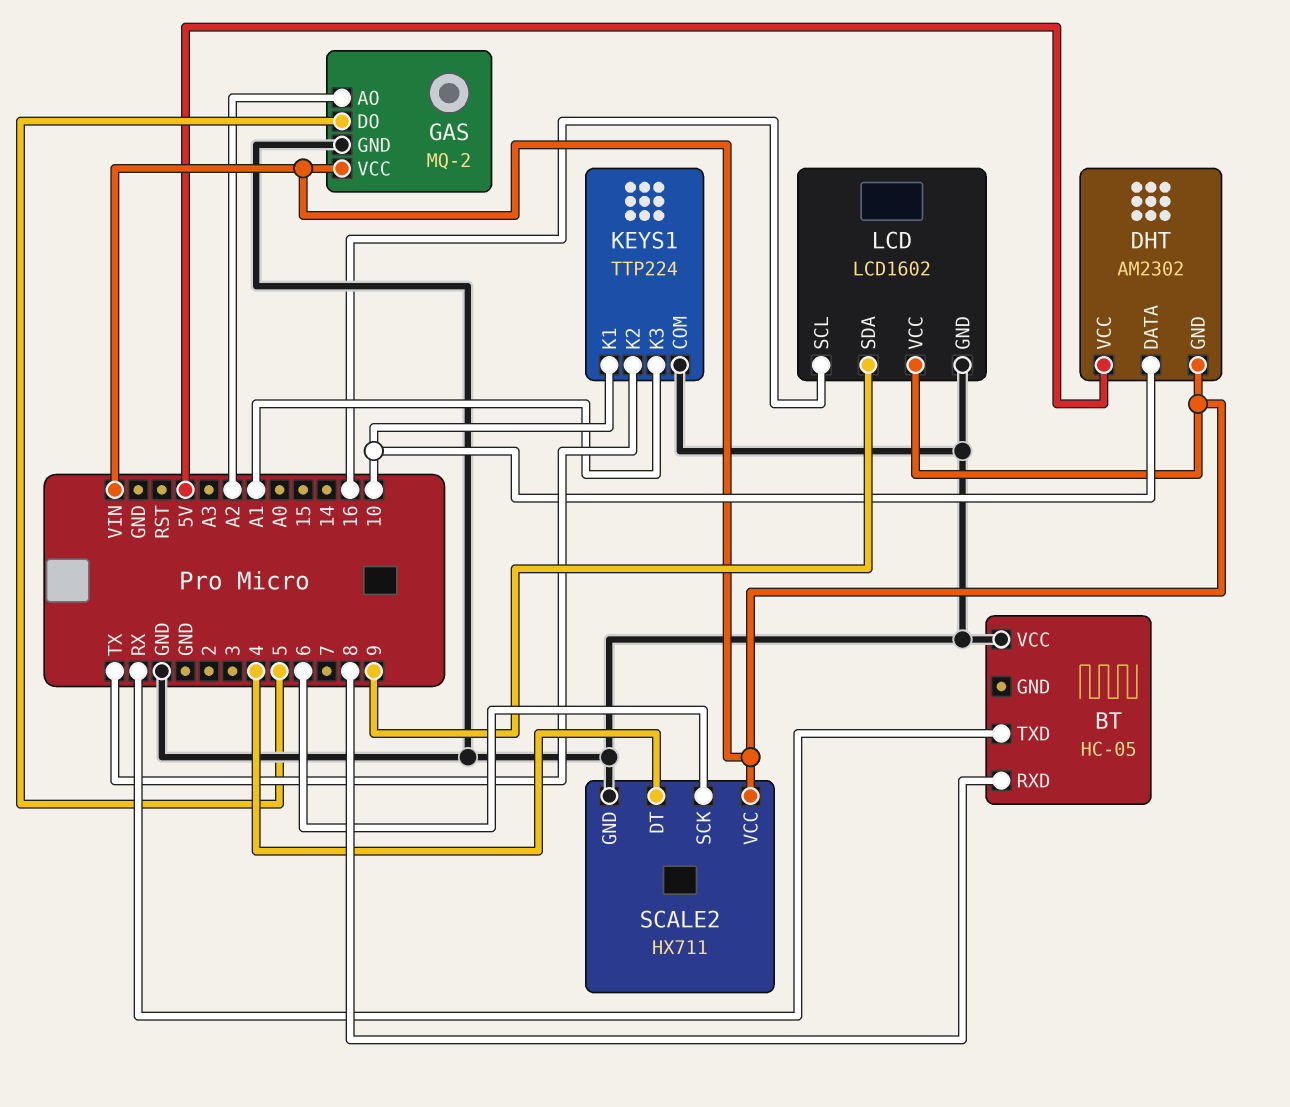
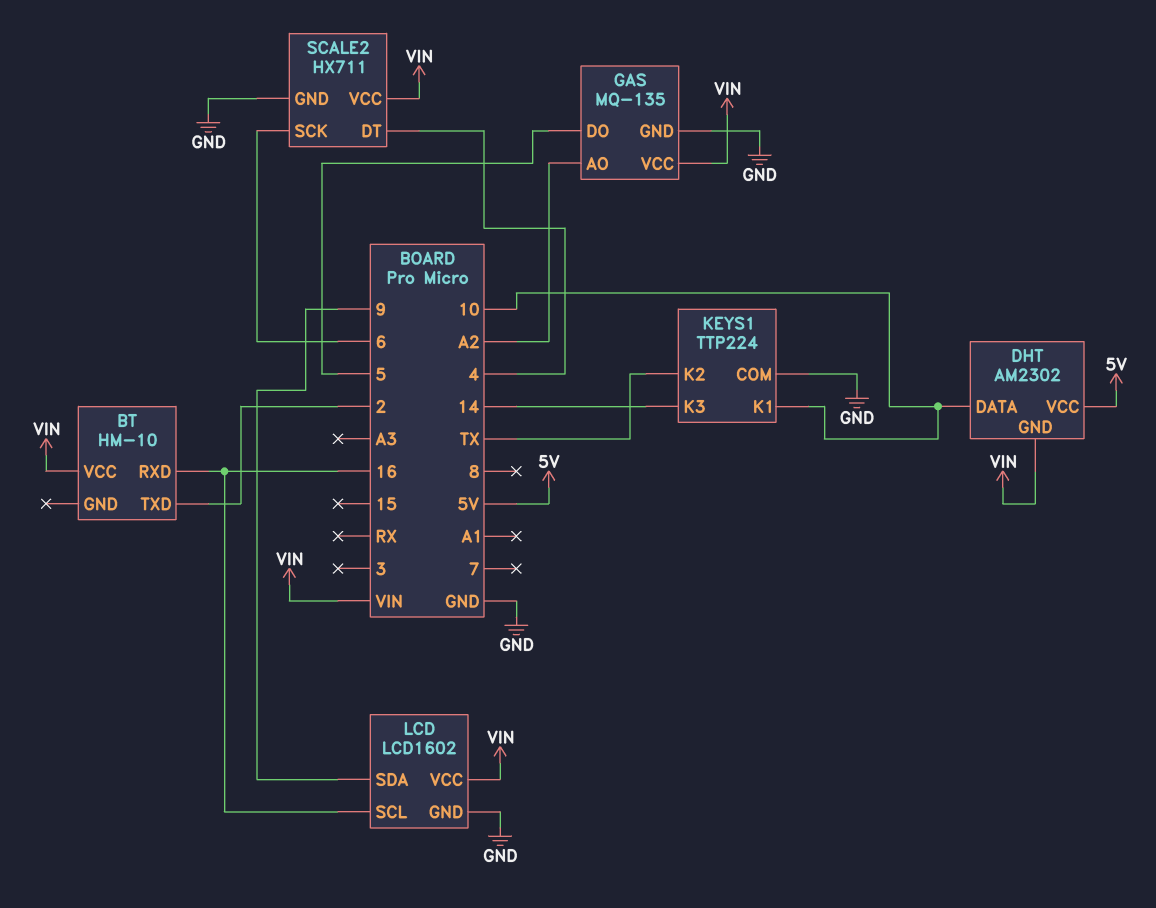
BT: HC-05 -> HM-10
BT pin RXD: 8 -> 16
BT pin TXD: RX -> 2
BT pin VCC: GND -> VIN
GAS: MQ-2 -> MQ-135
KEYS1 pin K3: A1 -> 14

